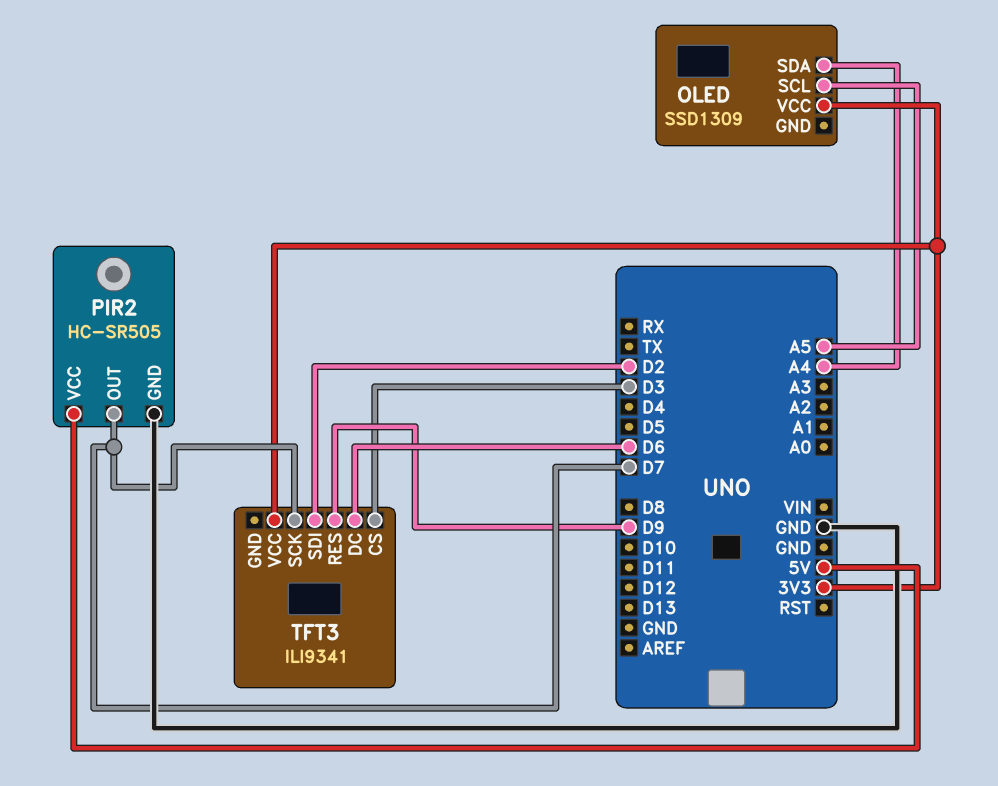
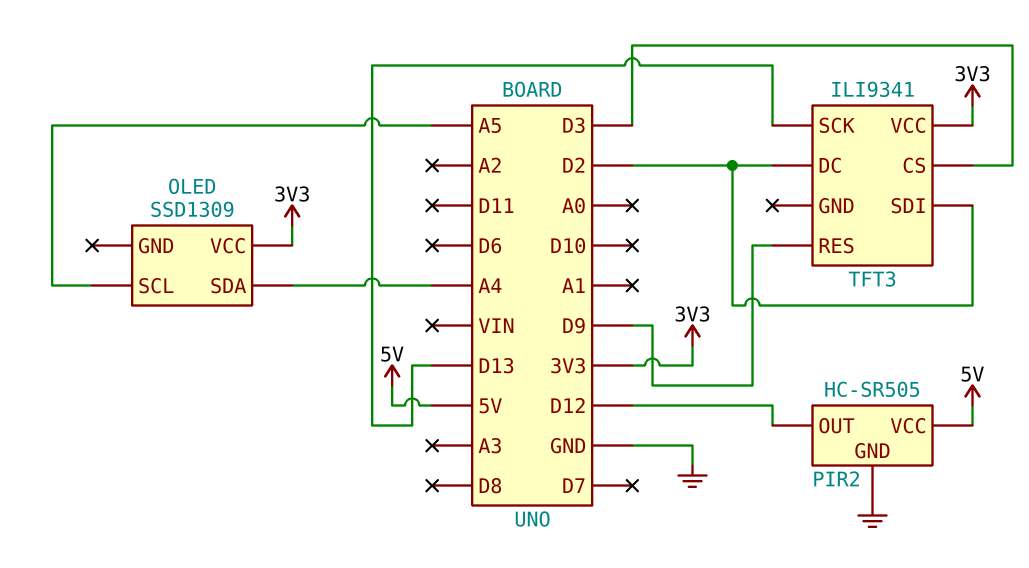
PIR2 pin OUT: D7 -> D12
TFT3 pin DC: D6 -> D2
TFT3 pin SCK: D7 -> D13

